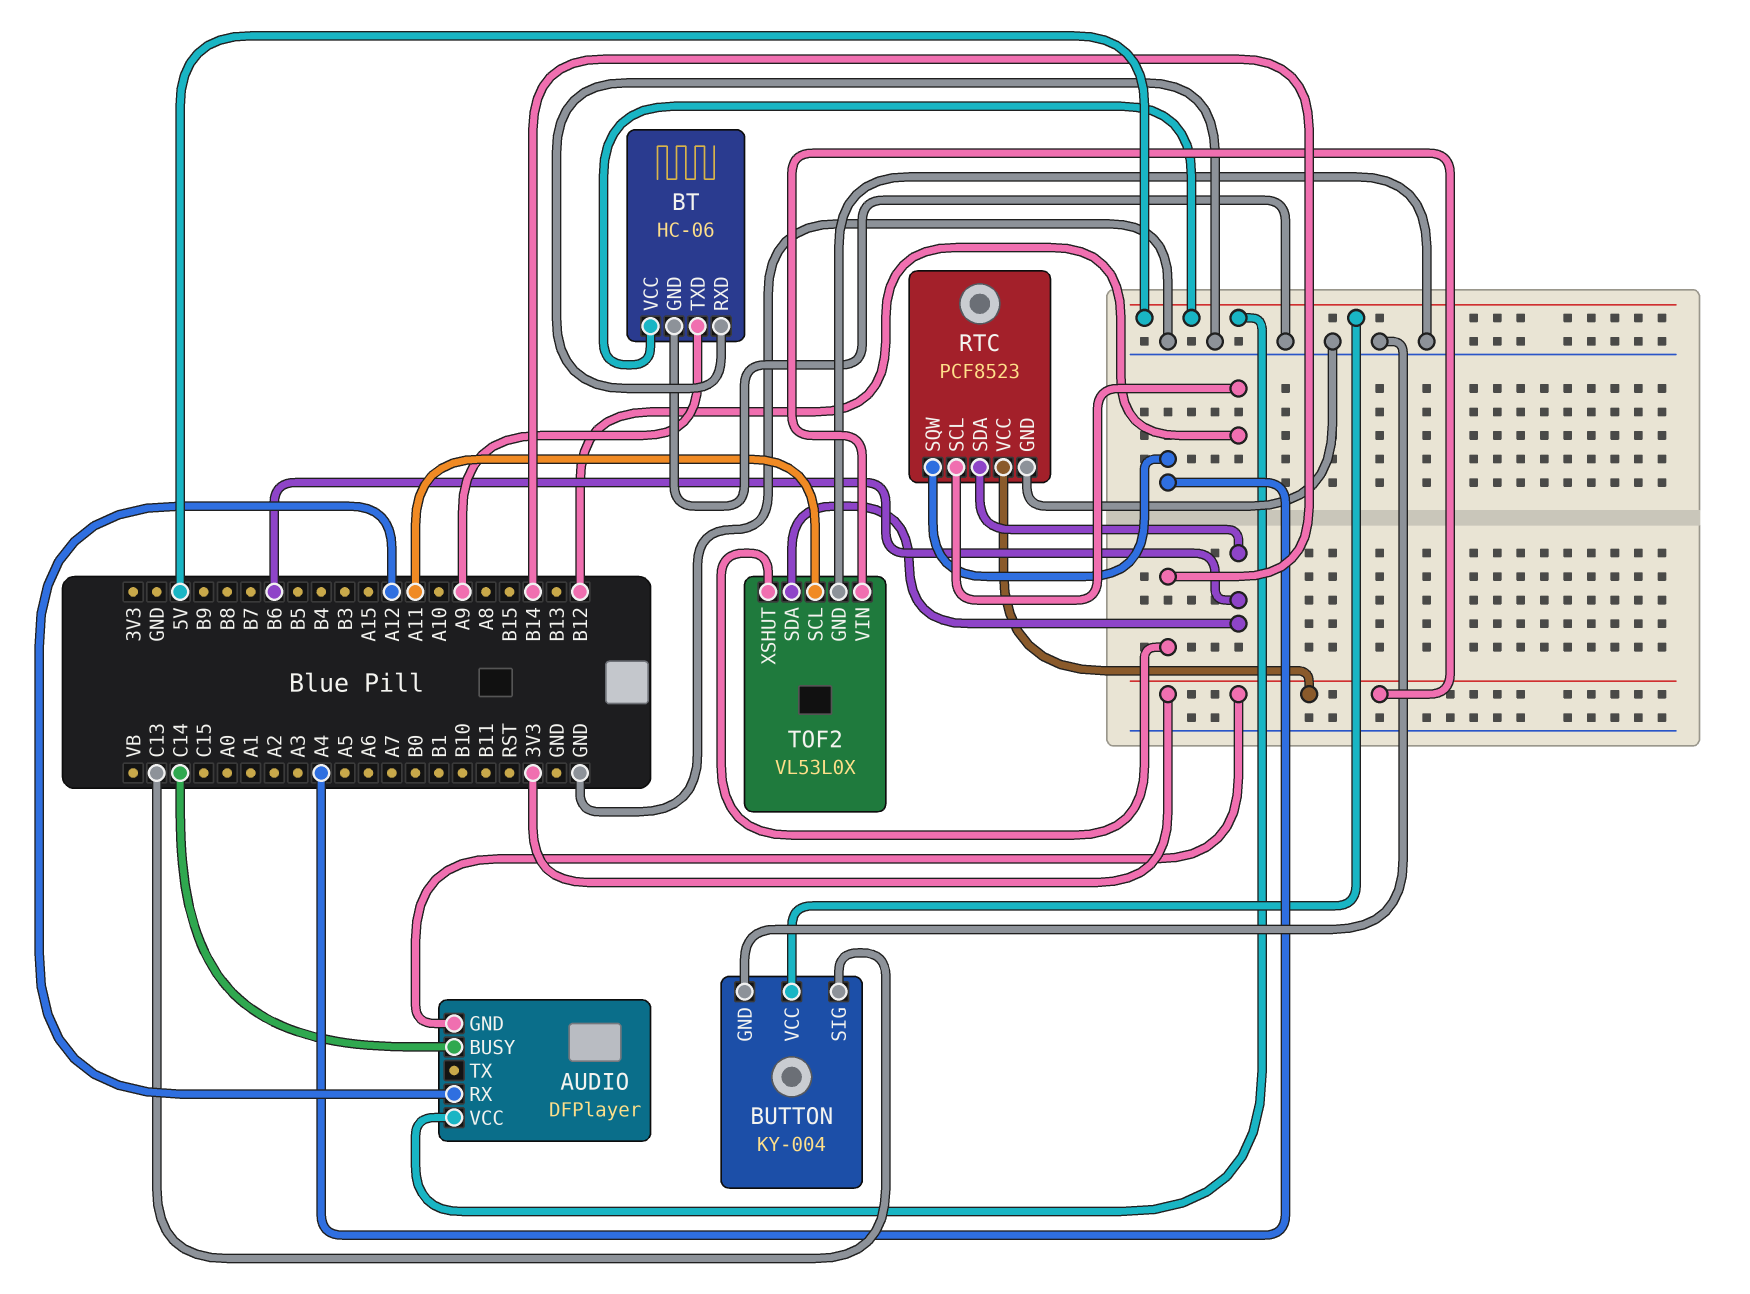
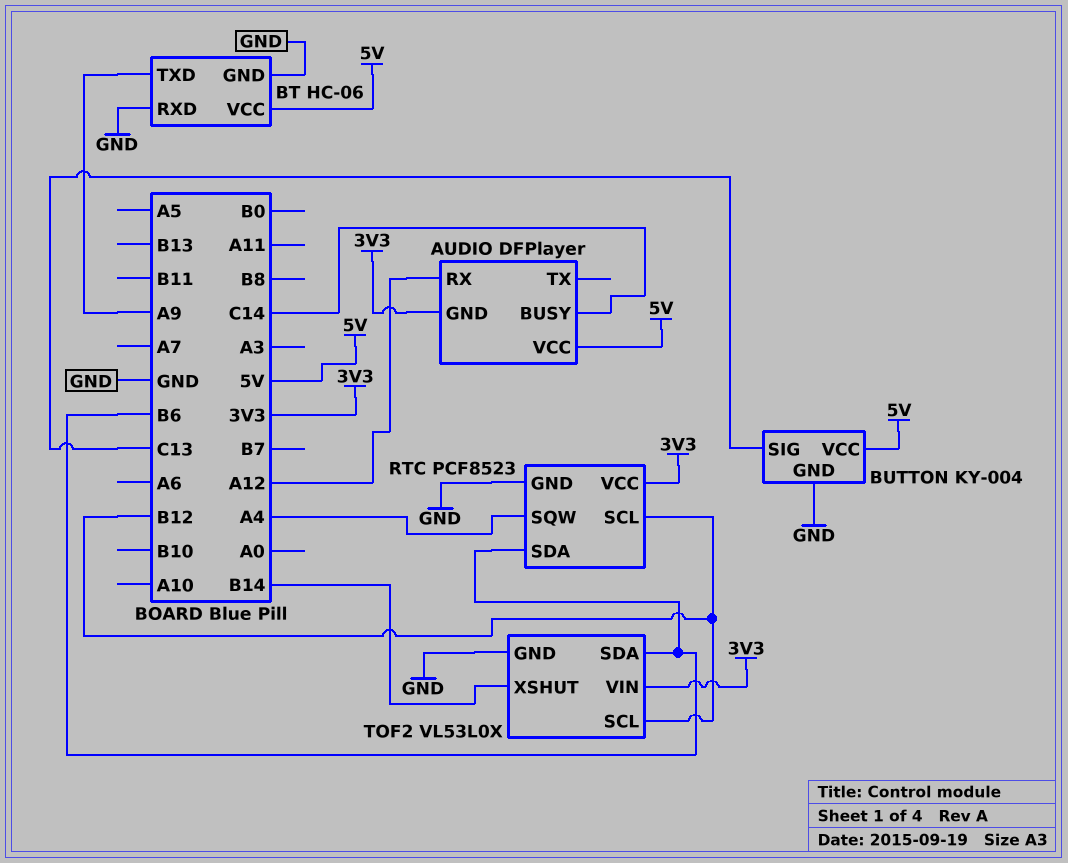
TOF2 pin SCL: A11 -> B12

